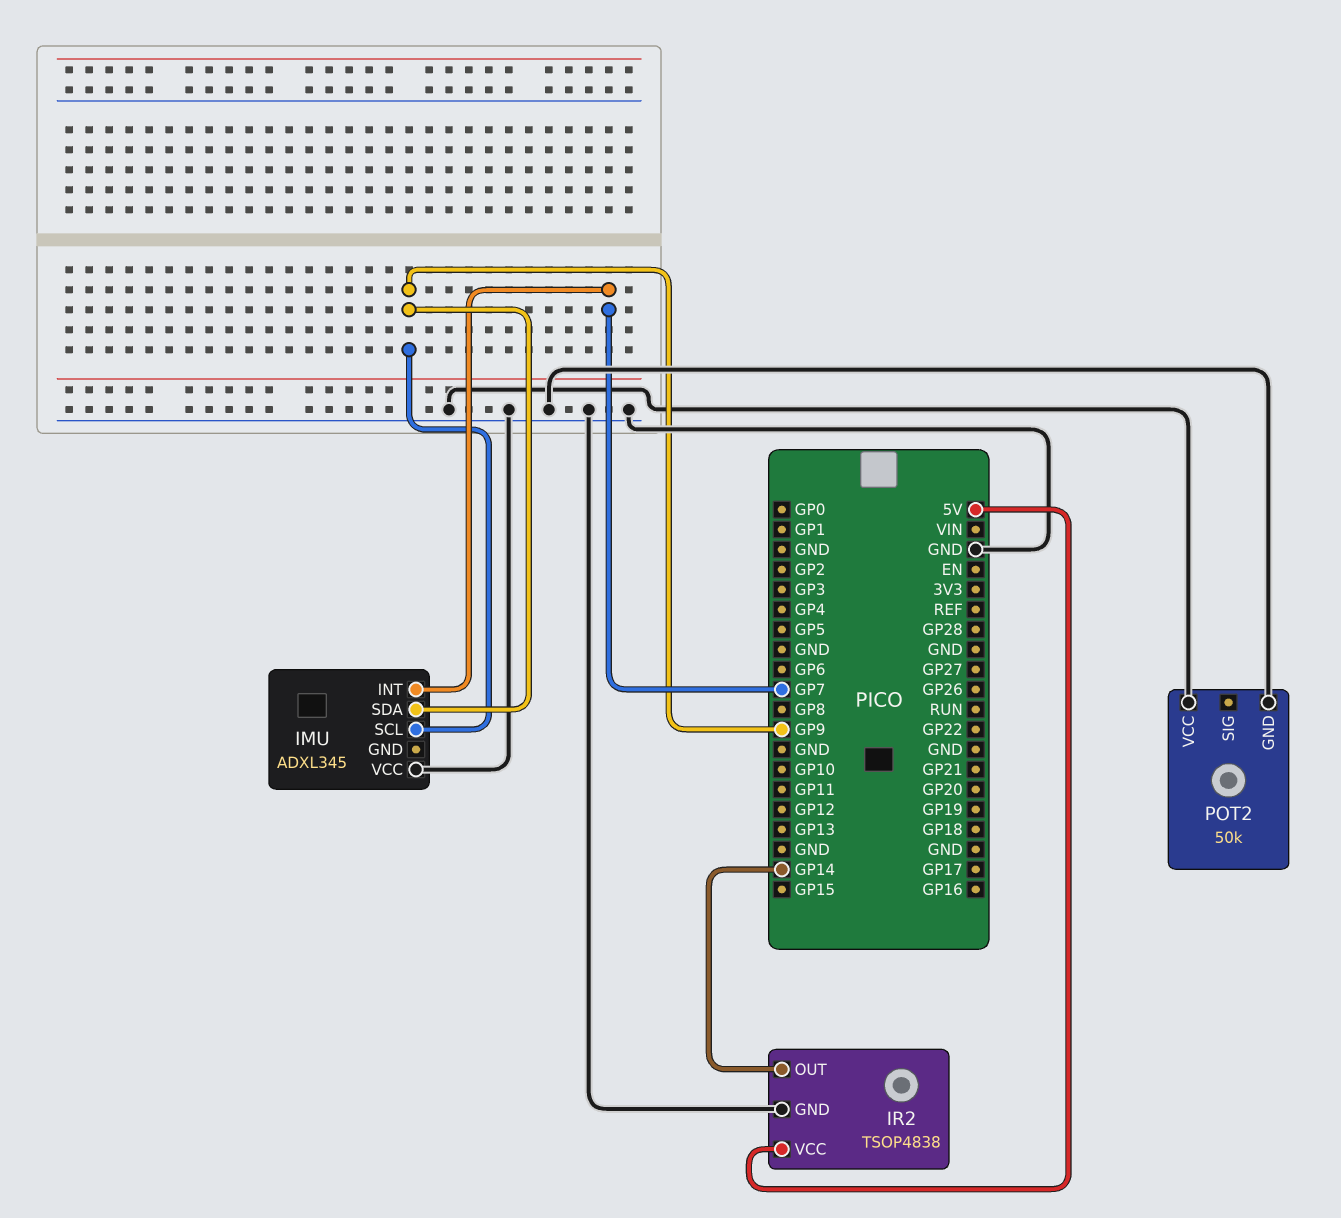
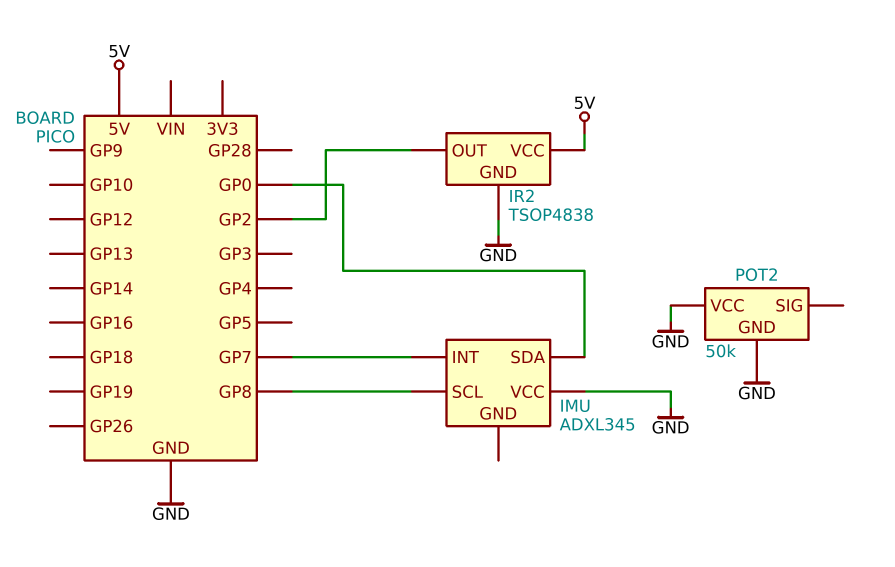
IMU pin SCL: GP9 -> GP8
IMU pin SDA: GP9 -> GP0
IR2 pin OUT: GP14 -> GP2

